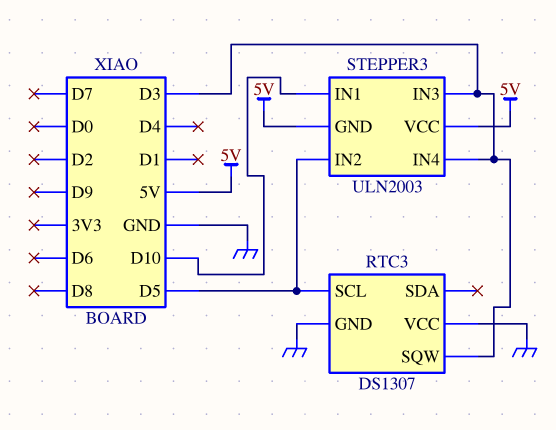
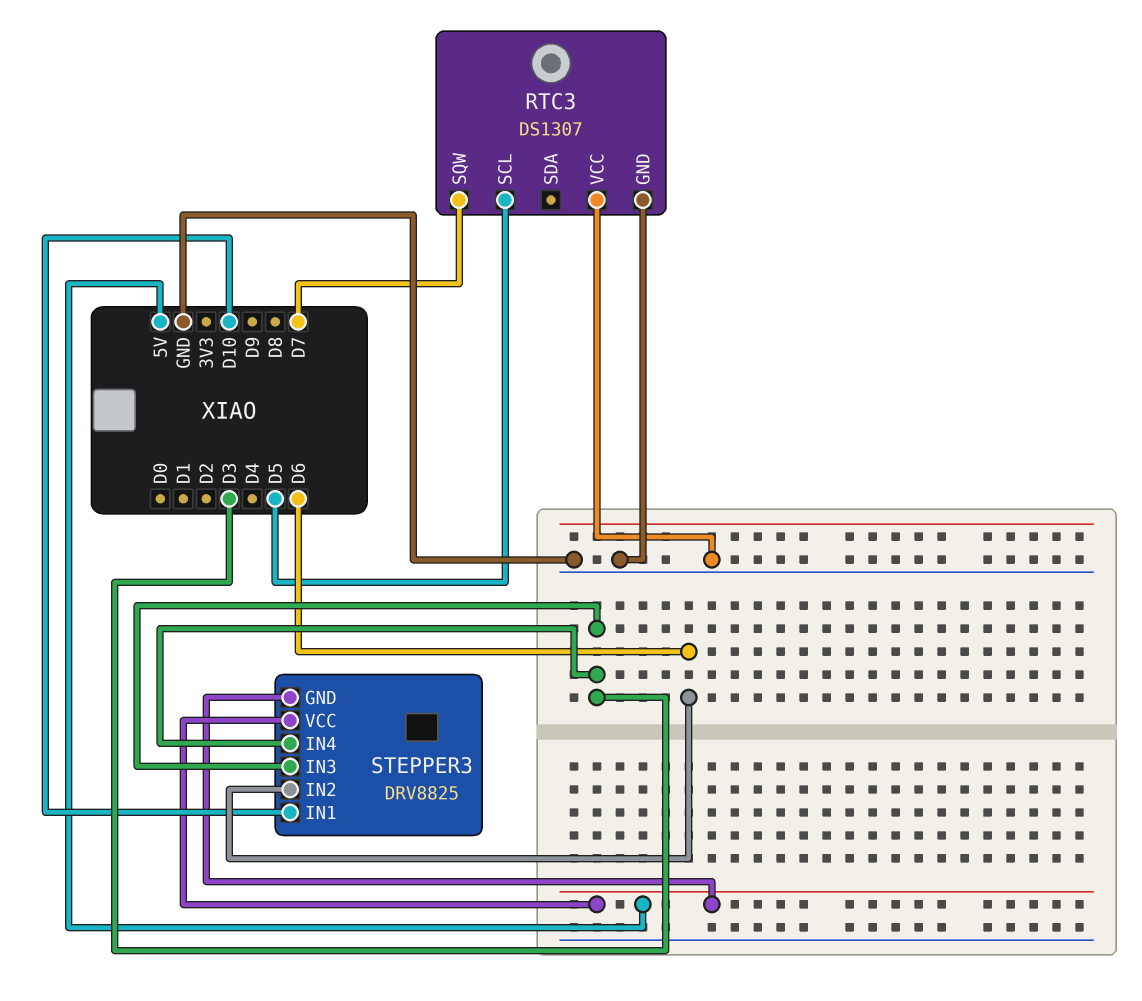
RTC3 pin SQW: D3 -> D7
STEPPER3: ULN2003 -> DRV8825
STEPPER3 pin IN2: D5 -> D6

